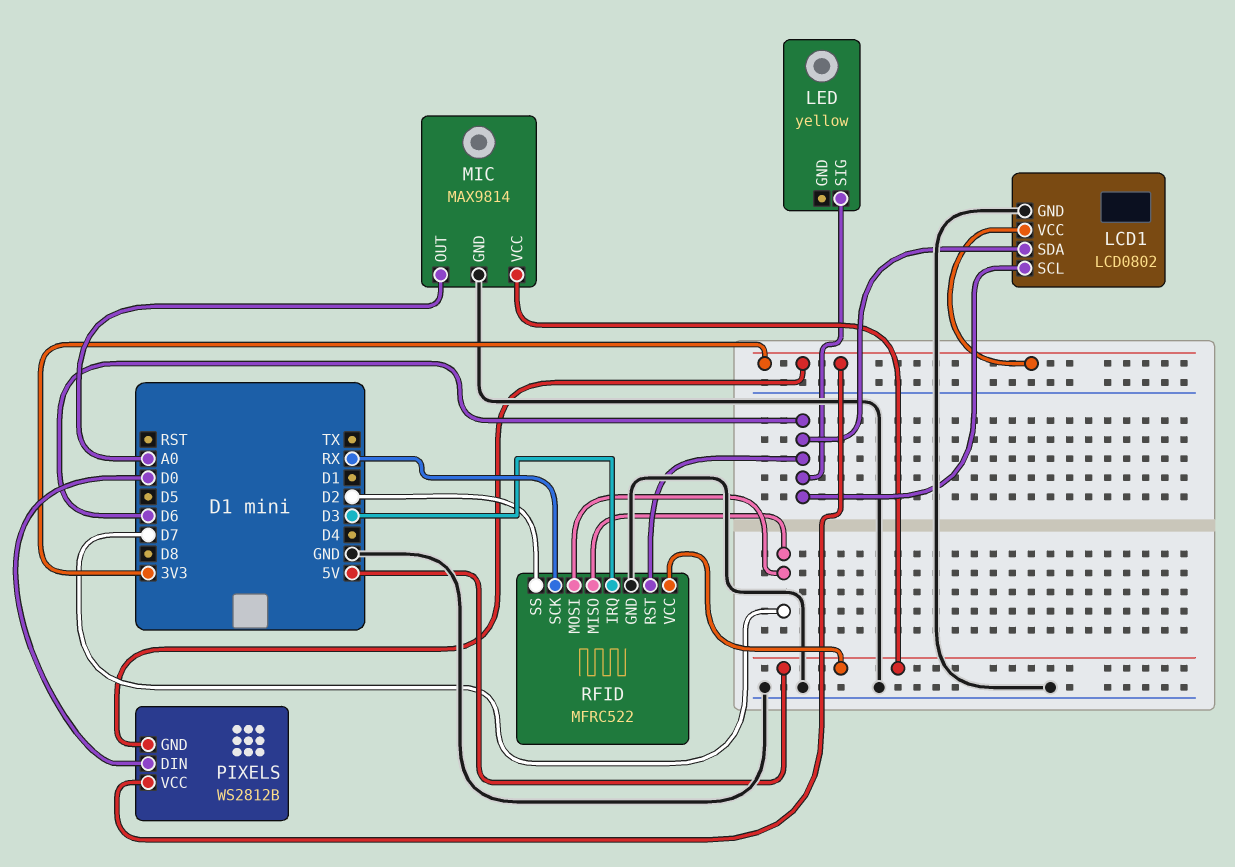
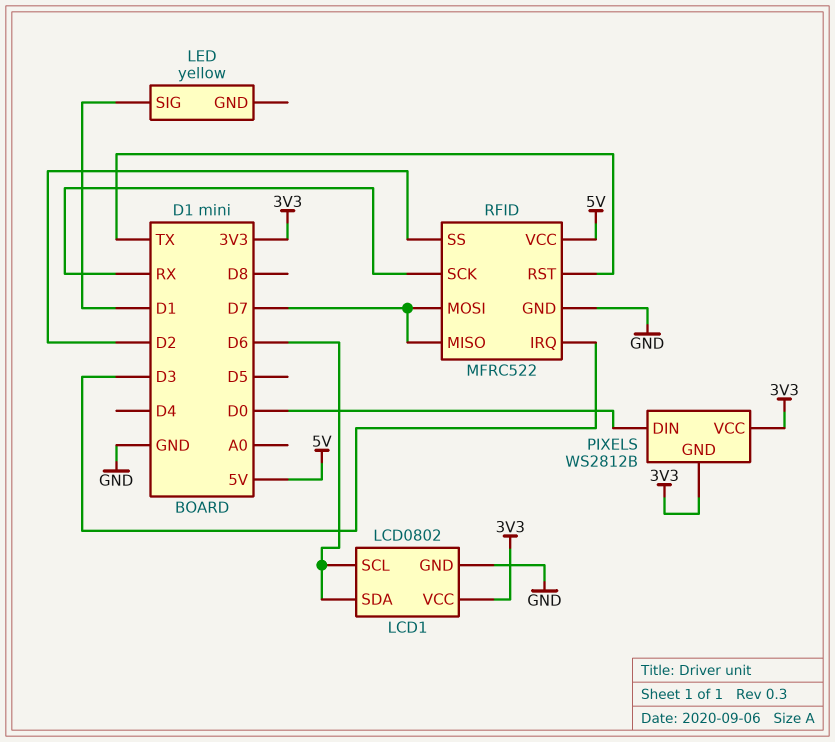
LED pin SIG: D6 -> D1
MIC: MAX9814 -> none
MIC pin GND: GND -> none
MIC pin OUT: A0 -> none
MIC pin VCC: 5V -> none
RFID pin RST: D6 -> TX

